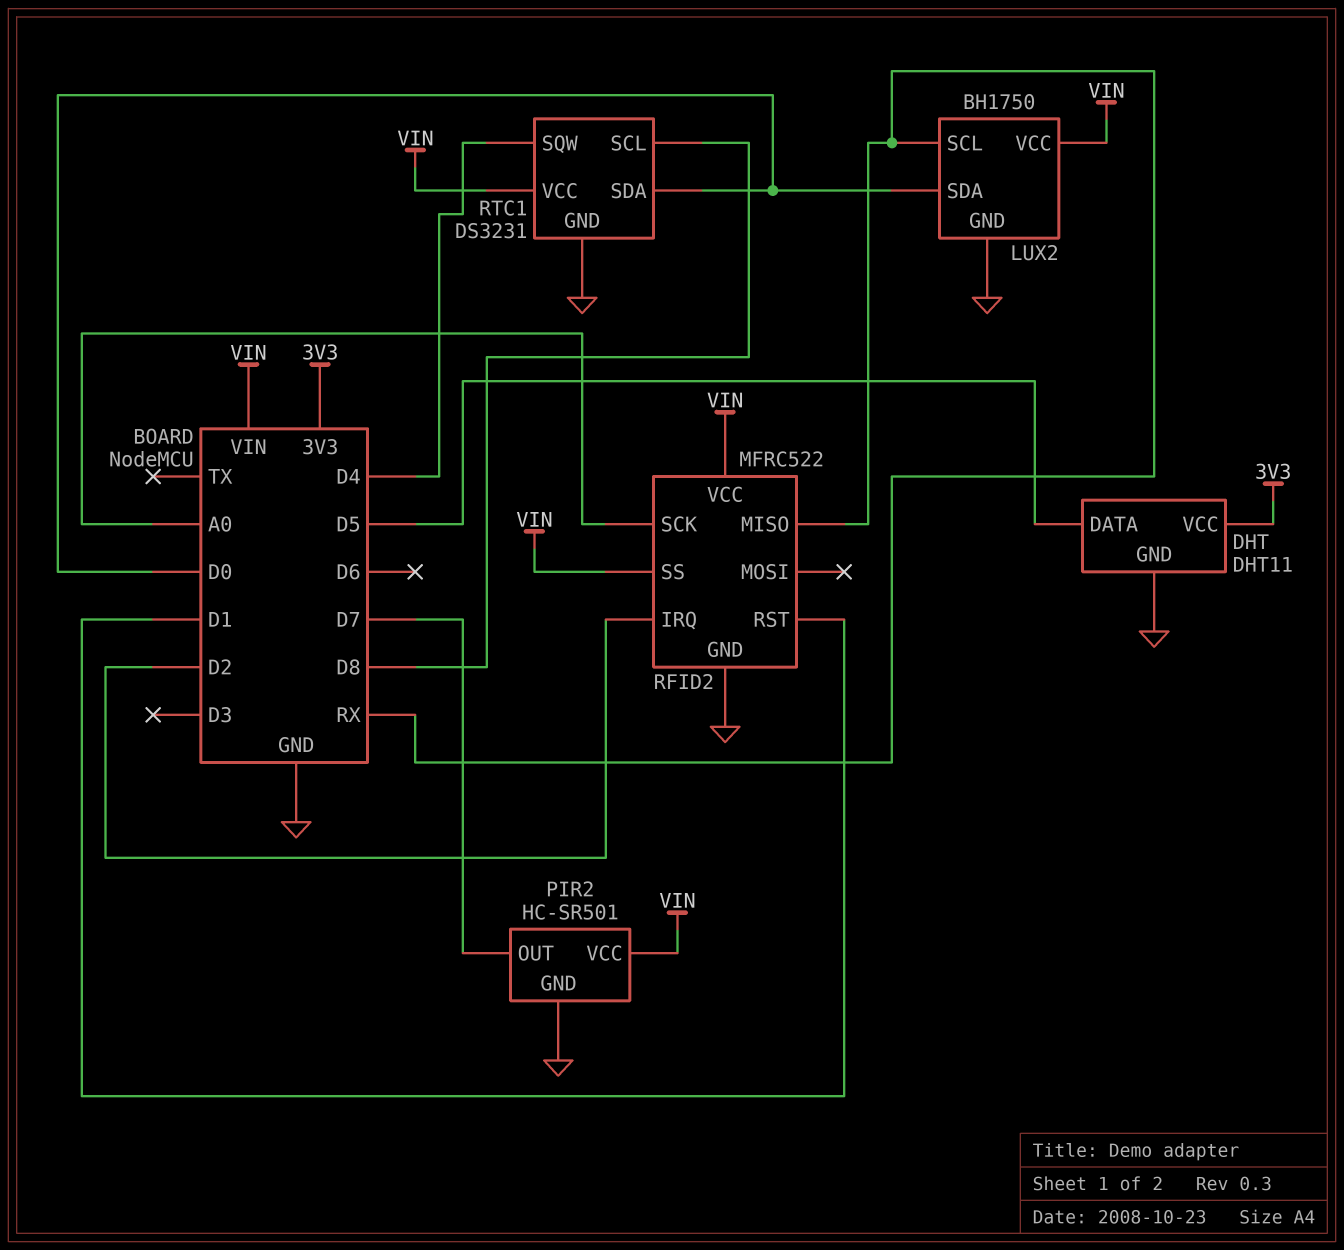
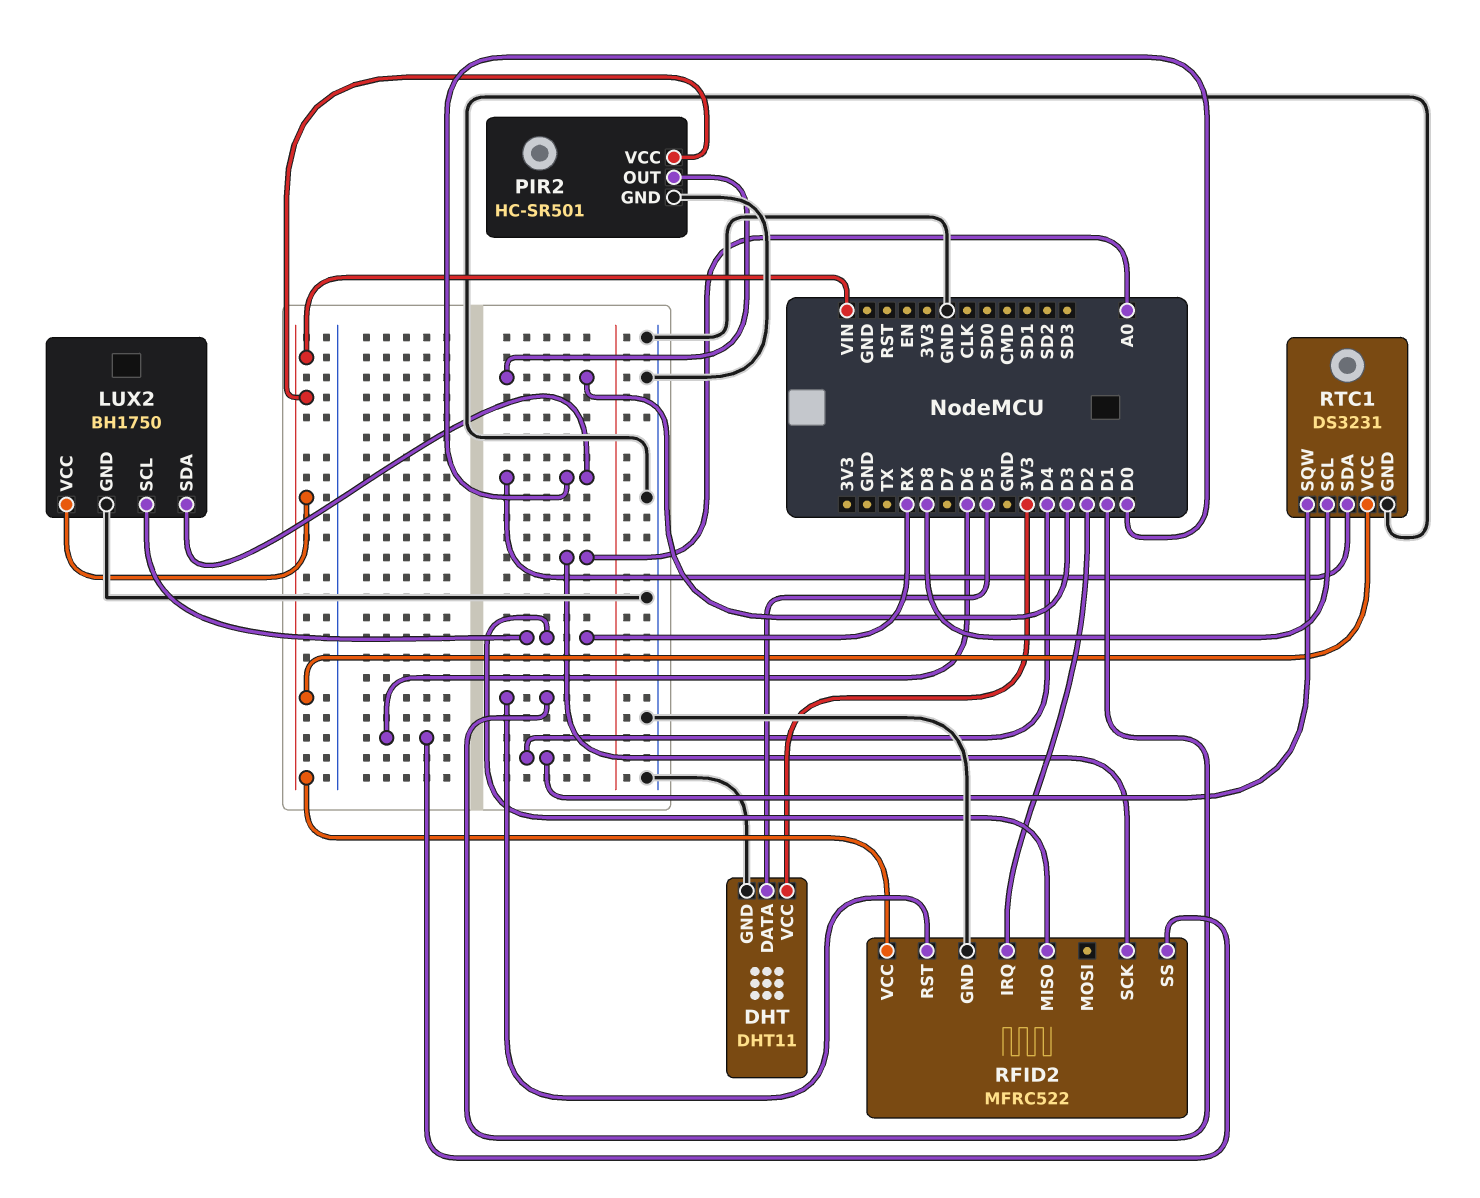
PIR2 pin OUT: D7 -> D3
RFID2 pin SS: VIN -> D6

